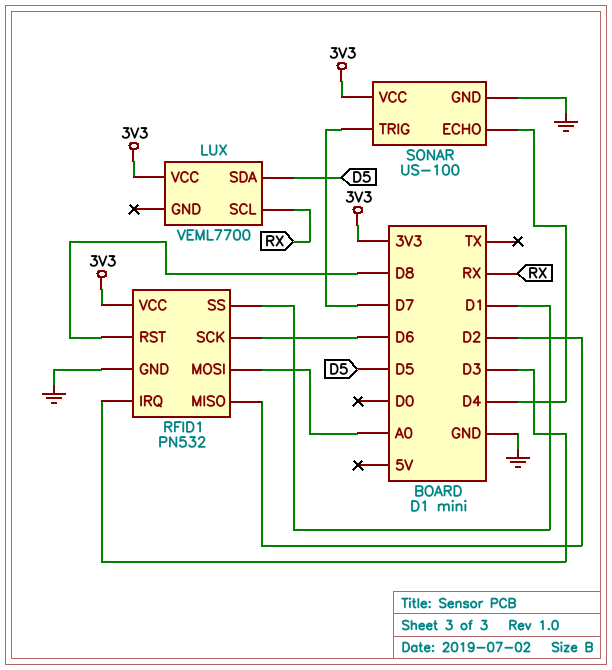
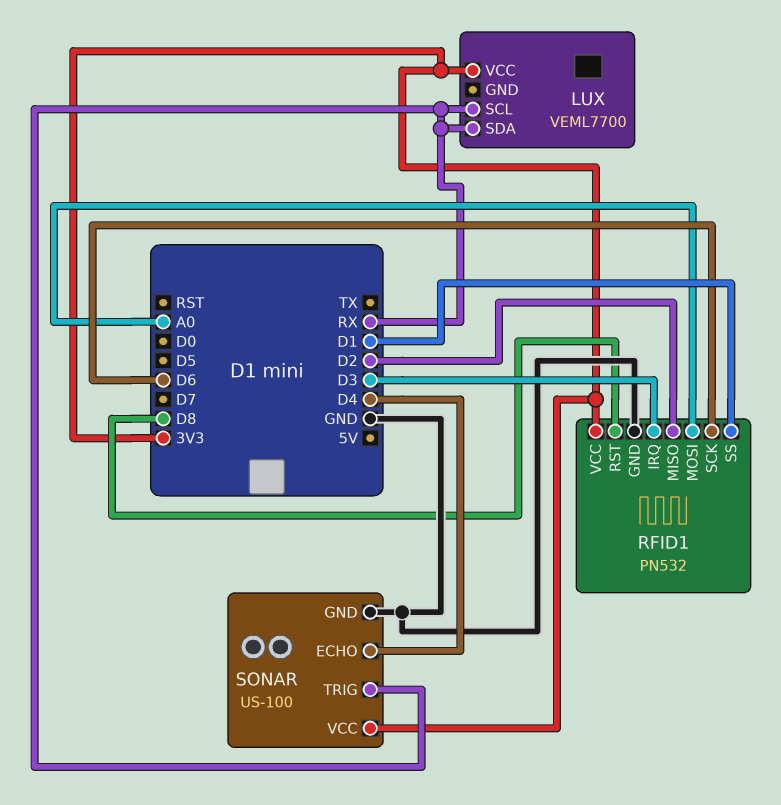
LUX pin SDA: D5 -> RX
SONAR pin TRIG: D7 -> RX

